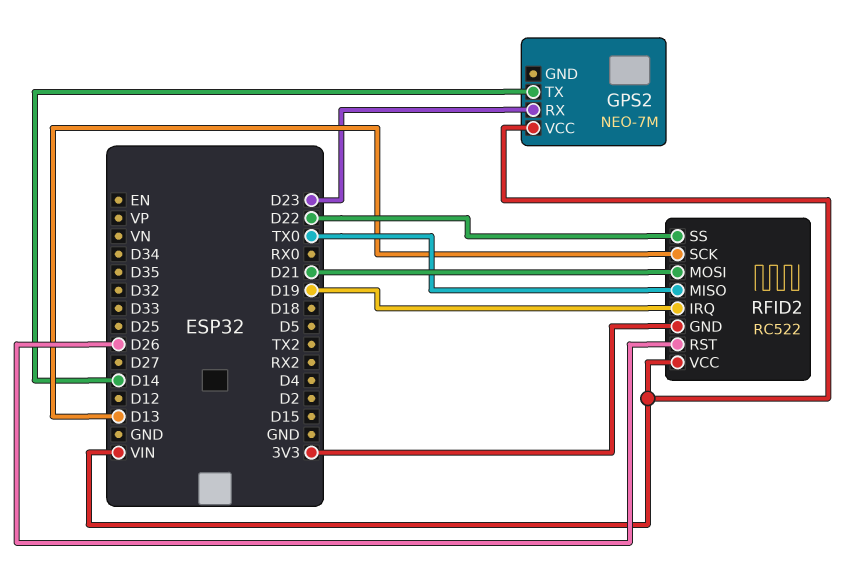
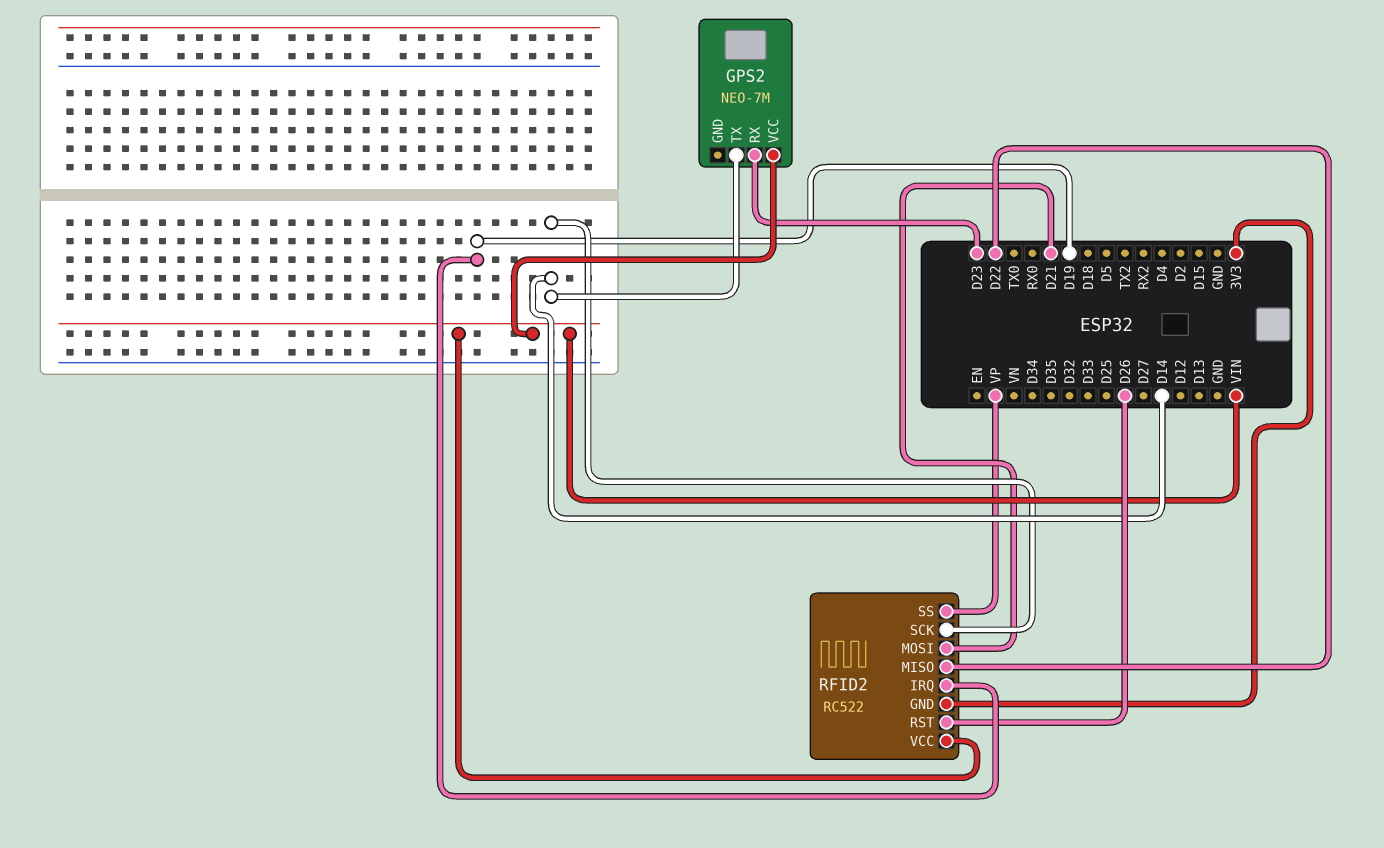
RFID2 pin MISO: TX0 -> D22
RFID2 pin SCK: D13 -> D14
RFID2 pin SS: D22 -> VP

